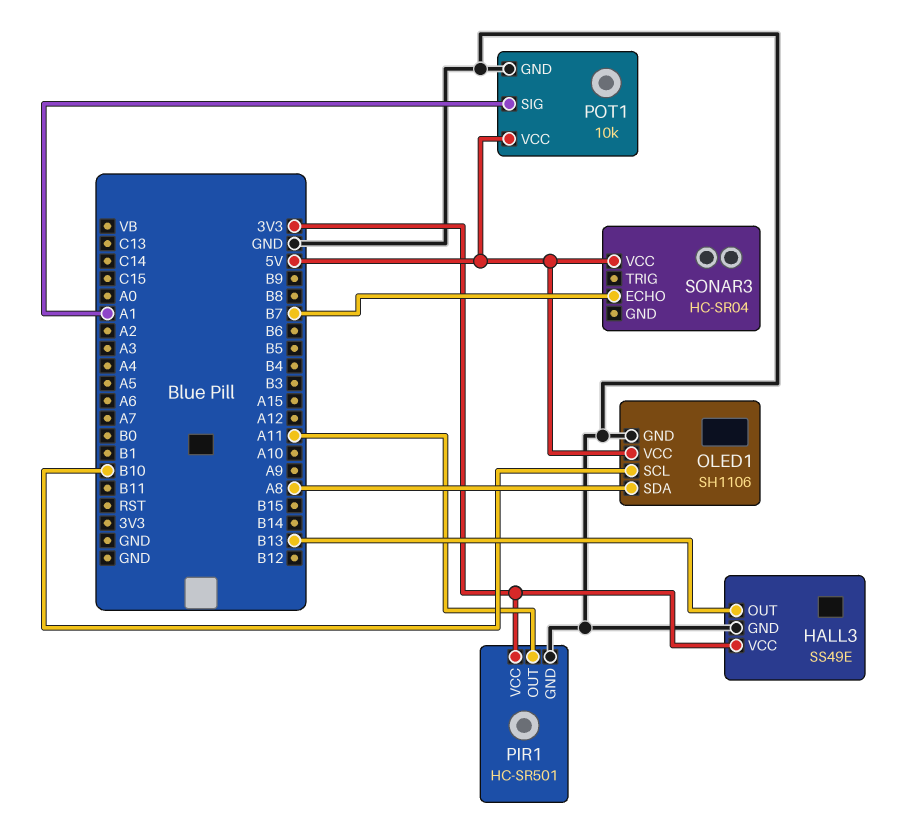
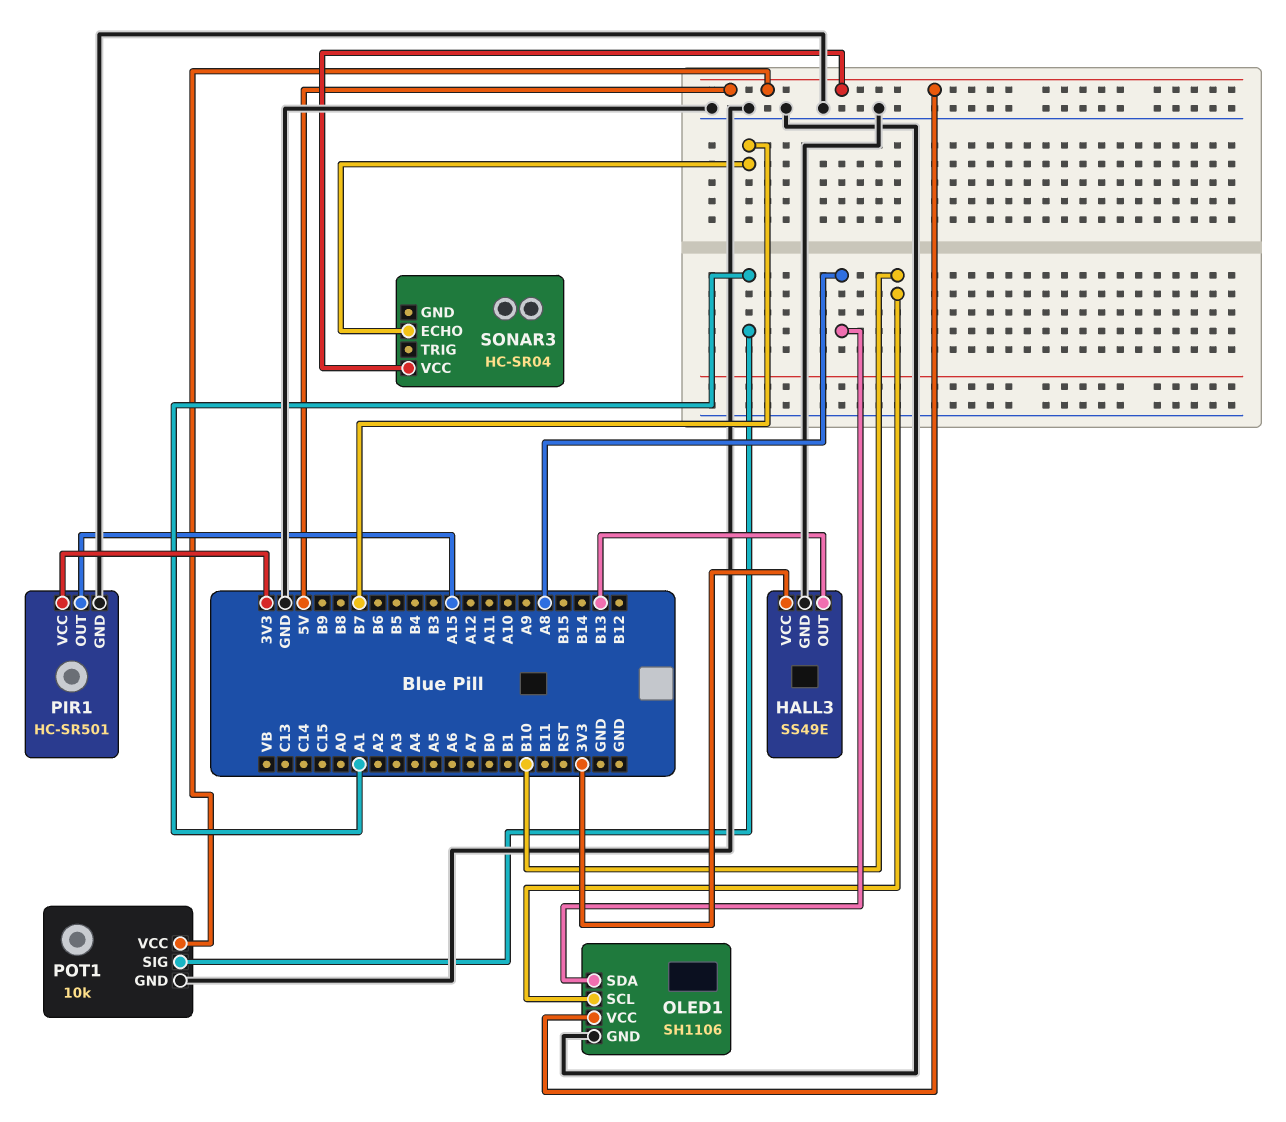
PIR1 pin OUT: A11 -> A15

